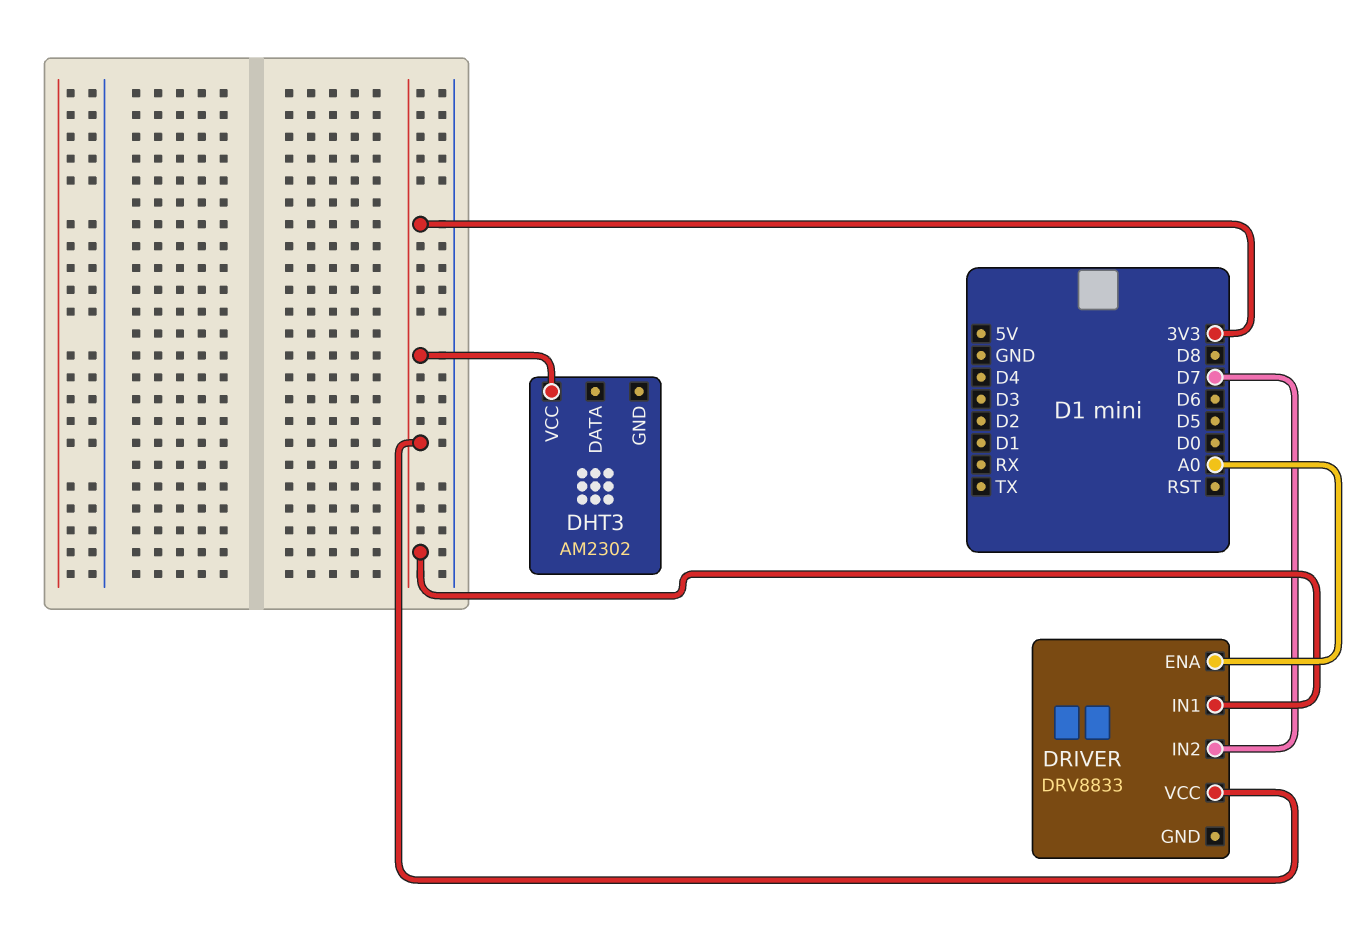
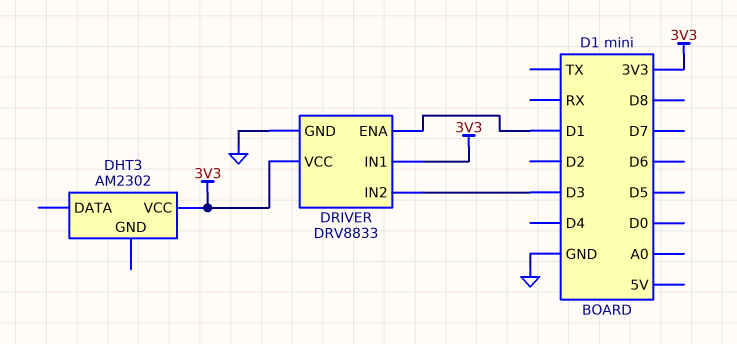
DRIVER pin ENA: A0 -> D1
DRIVER pin GND: none -> GND
DRIVER pin IN2: D7 -> D3

